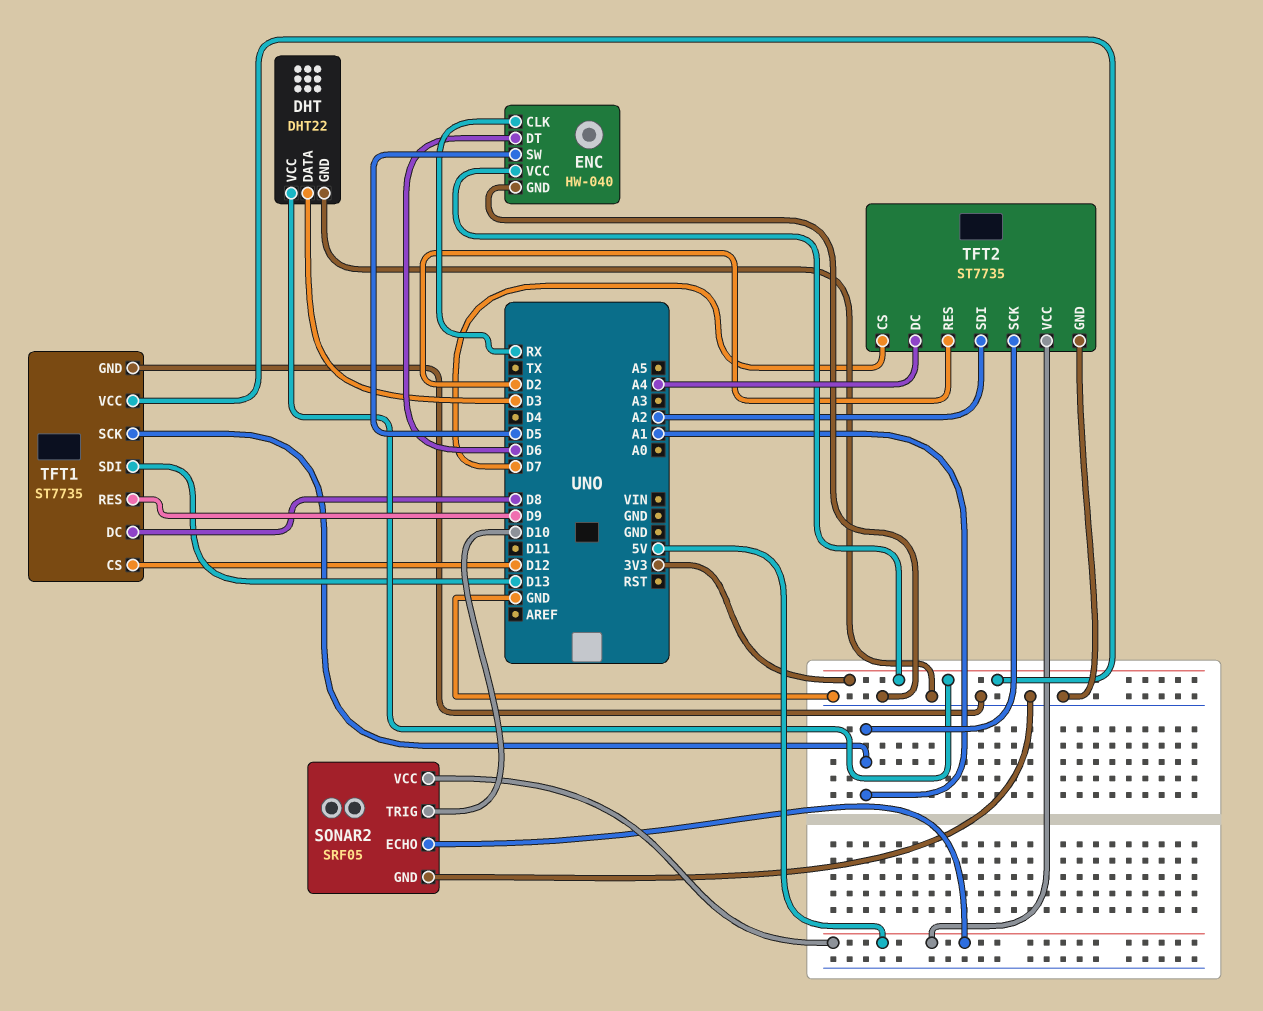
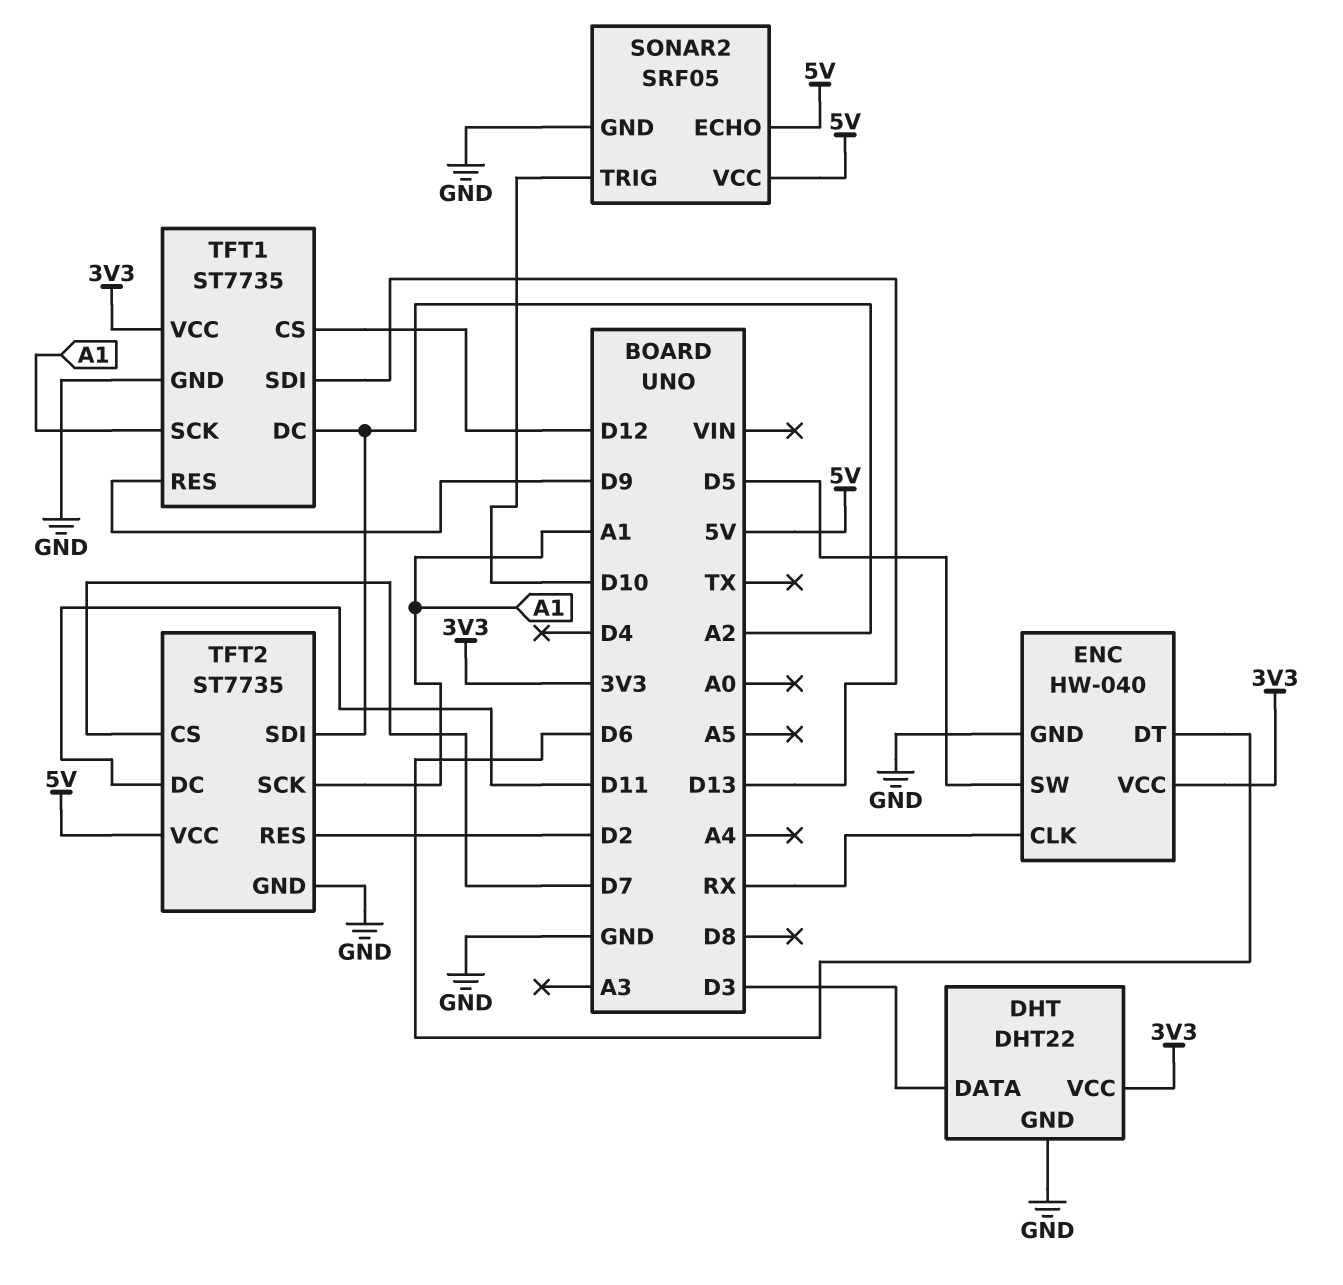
TFT1 pin DC: D8 -> A2
TFT2 pin DC: A4 -> D11

